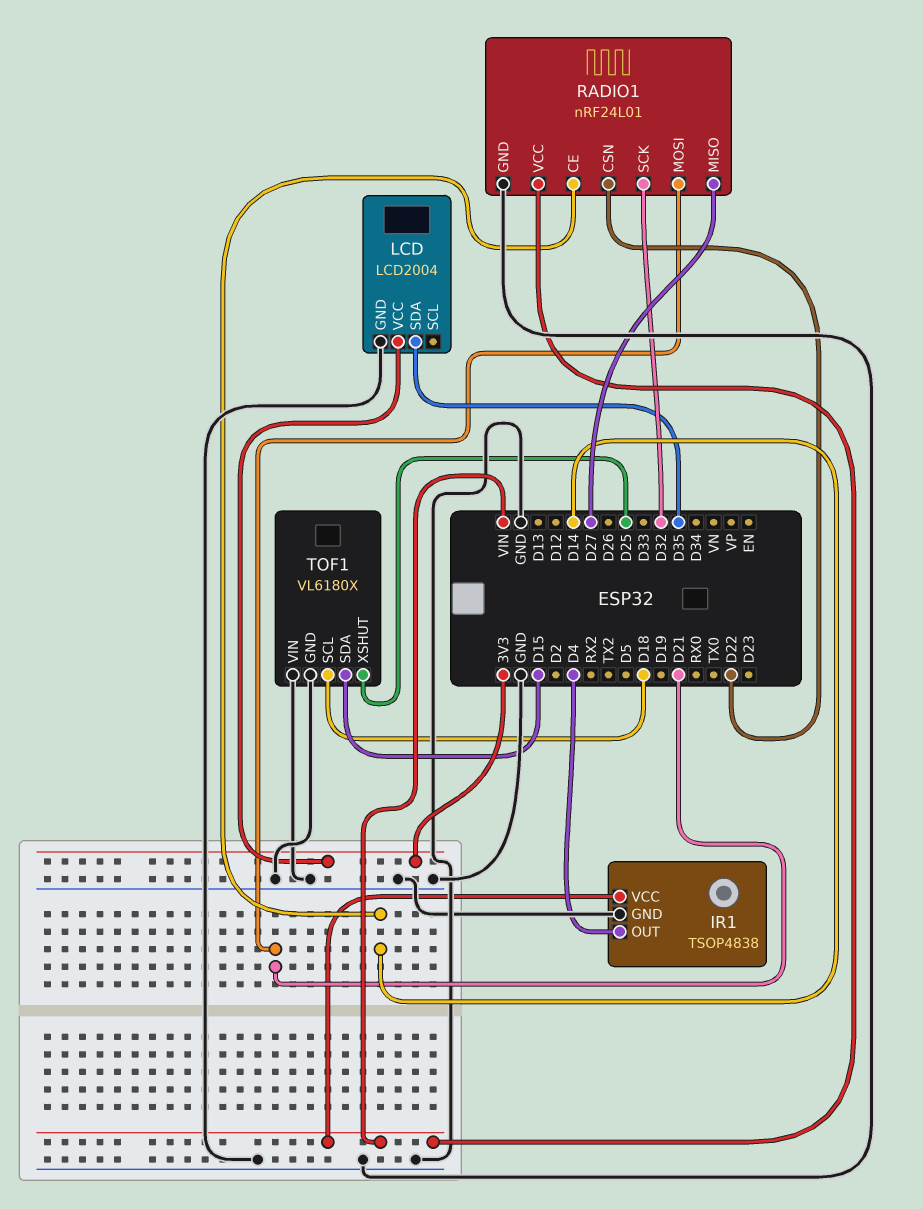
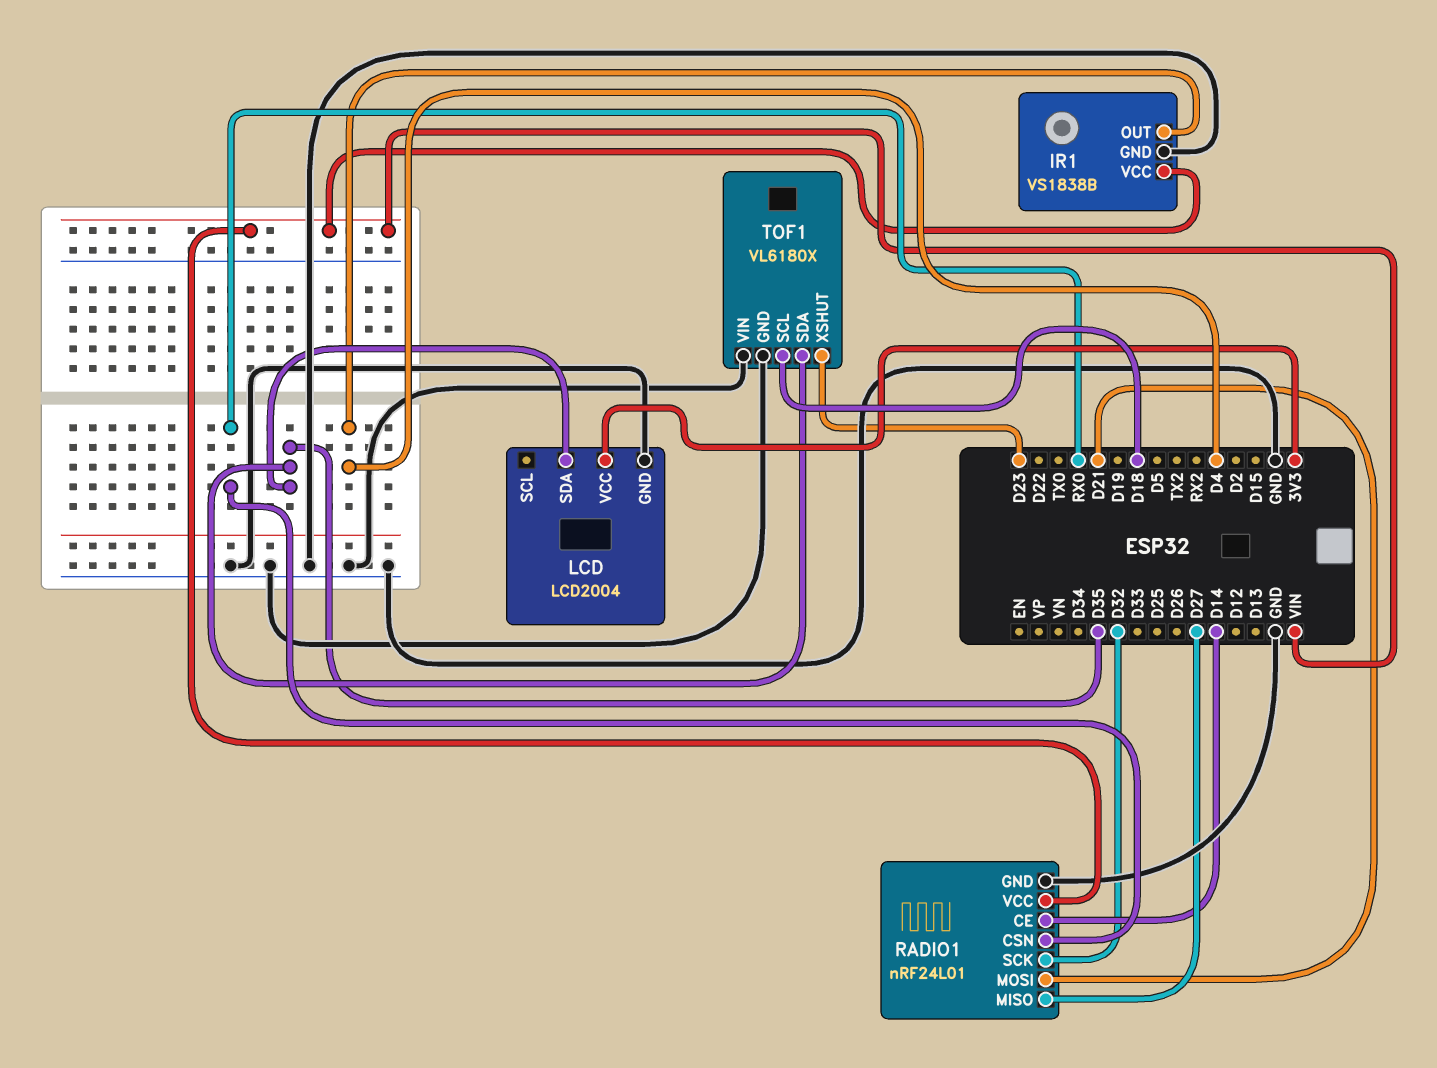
IR1: TSOP4838 -> VS1838B
RADIO1 pin CSN: D22 -> RX0
TOF1 pin SDA: D15 -> D35
TOF1 pin XSHUT: D25 -> D23

